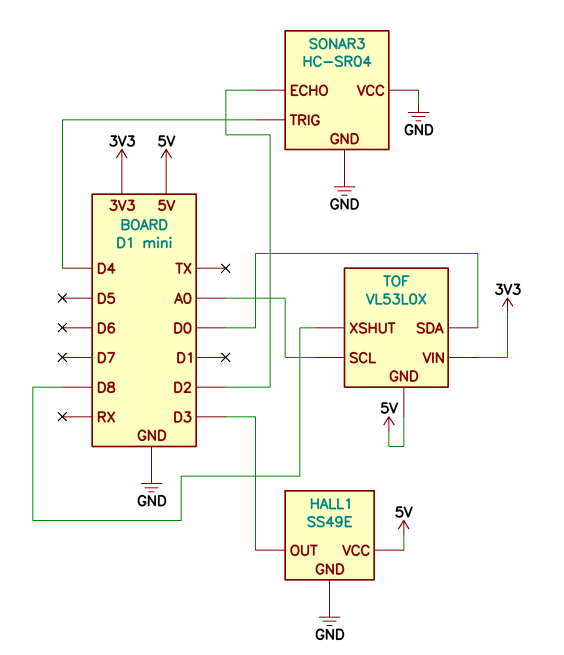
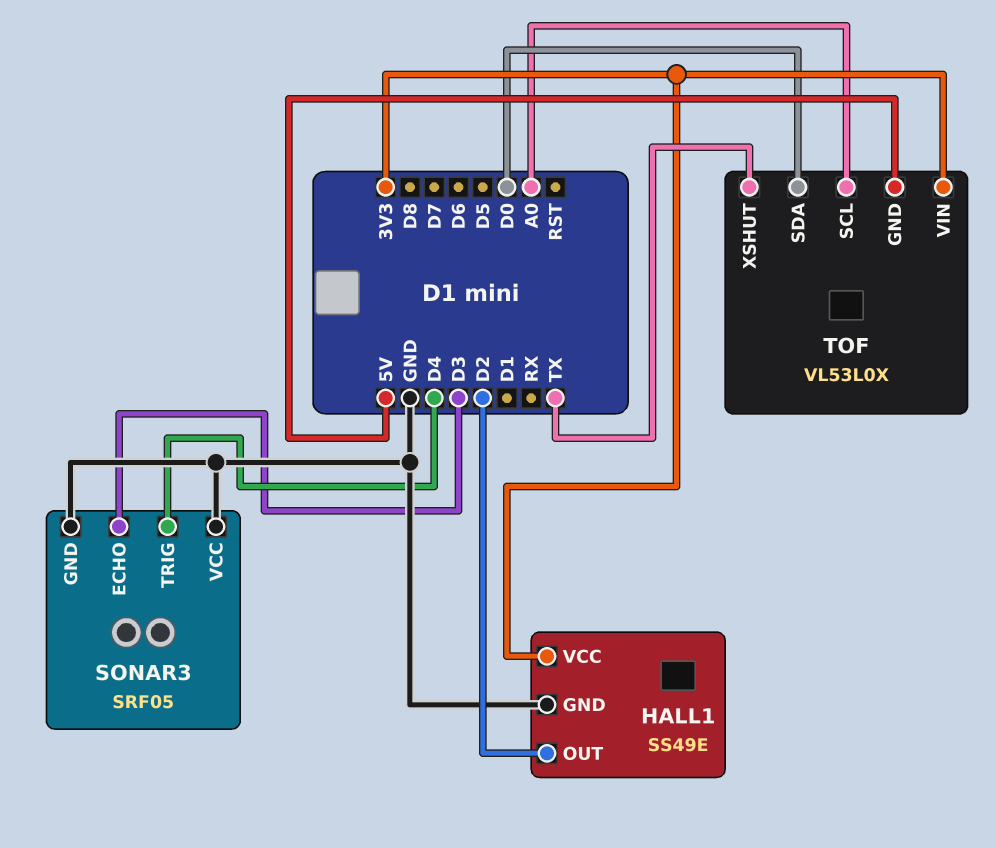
HALL1 pin OUT: D3 -> D2
HALL1 pin VCC: 5V -> 3V3
SONAR3: HC-SR04 -> SRF05
SONAR3 pin ECHO: D2 -> D3
TOF pin XSHUT: D8 -> TX

